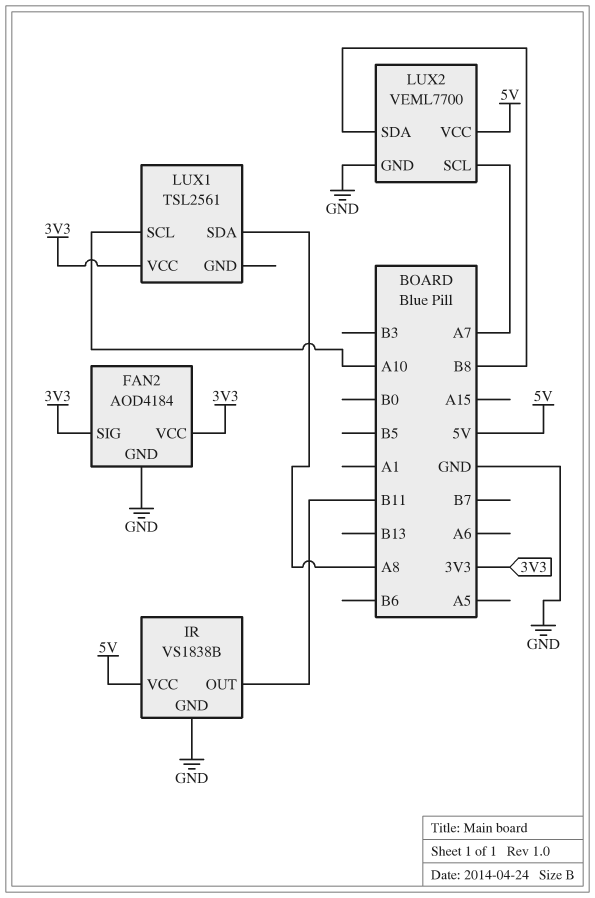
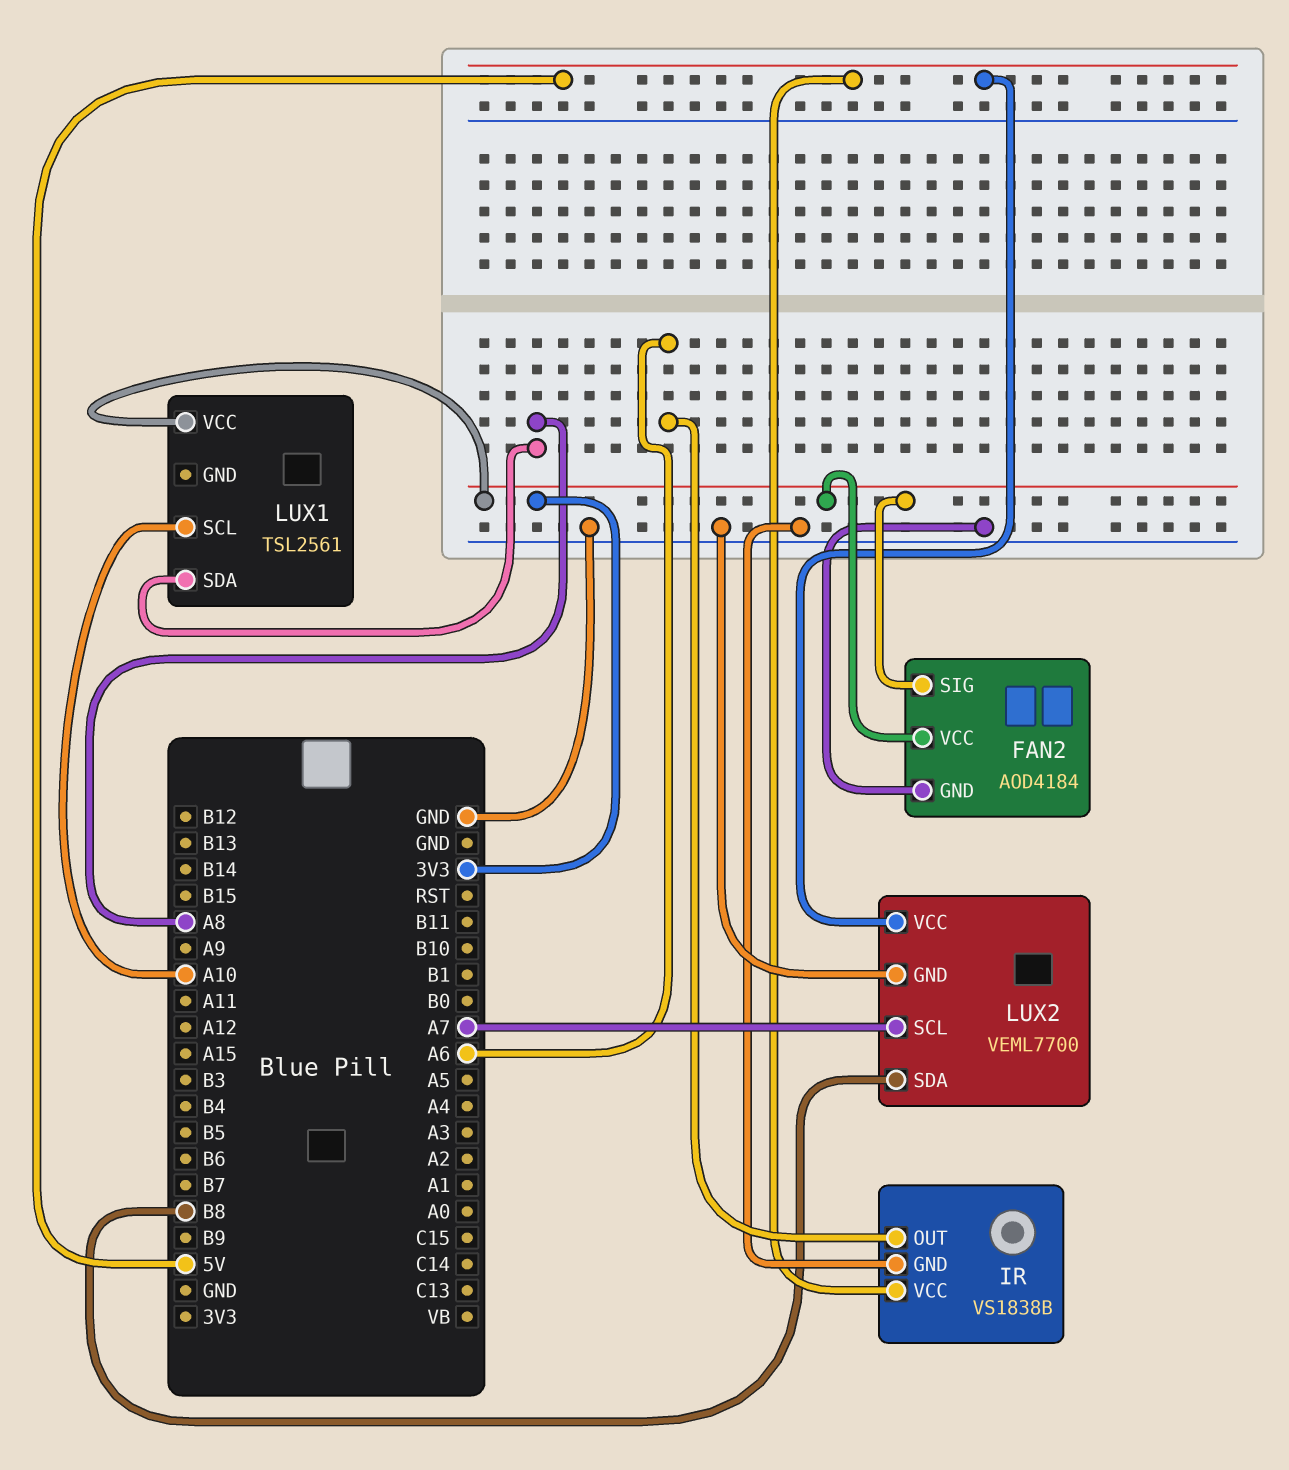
IR pin OUT: B11 -> A6

